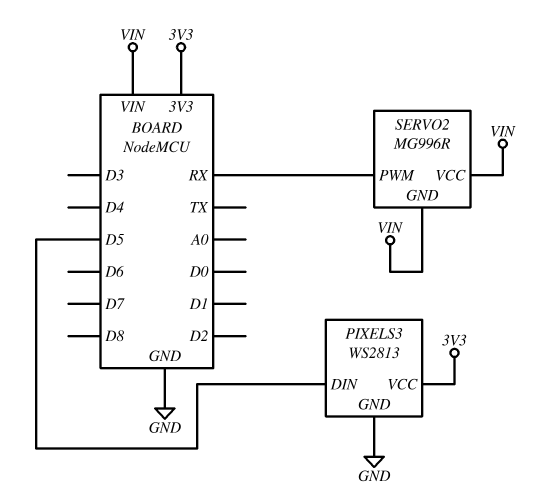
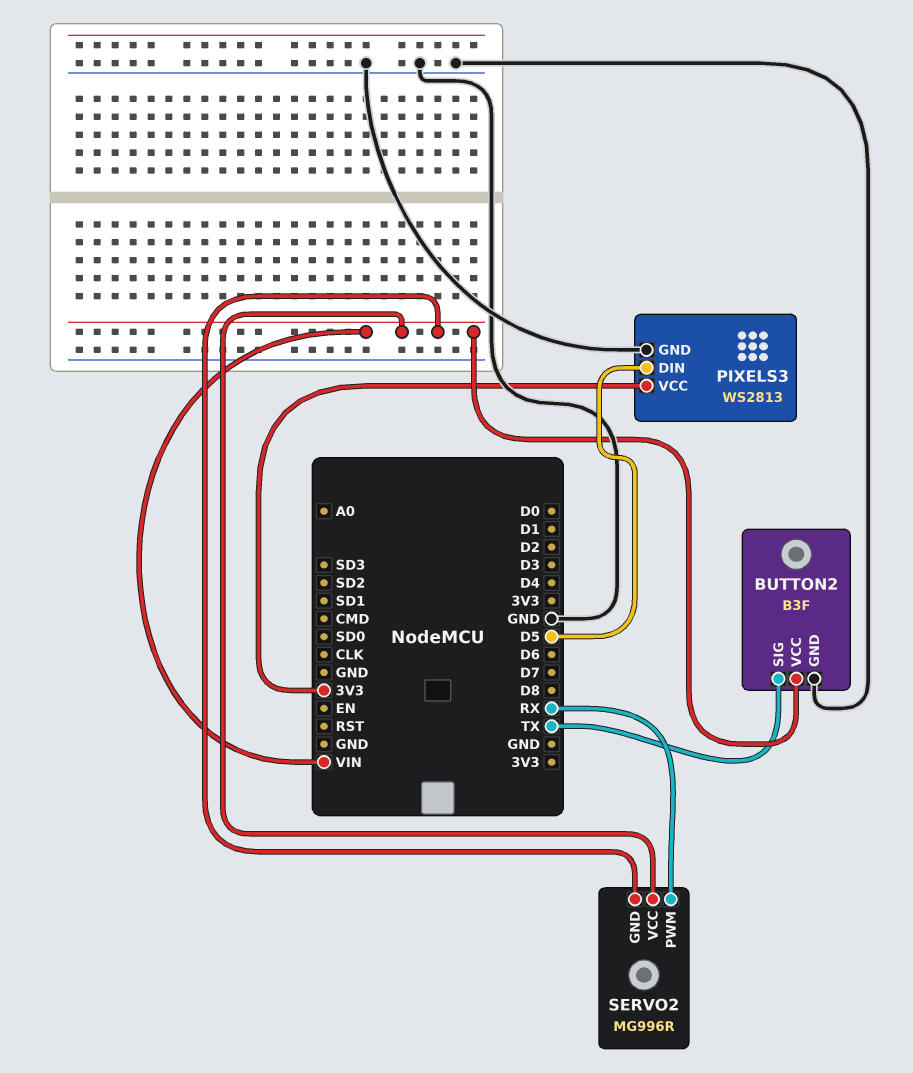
BUTTON2: none -> B3F
BUTTON2 pin GND: none -> GND
BUTTON2 pin SIG: none -> TX
BUTTON2 pin VCC: none -> VIN

